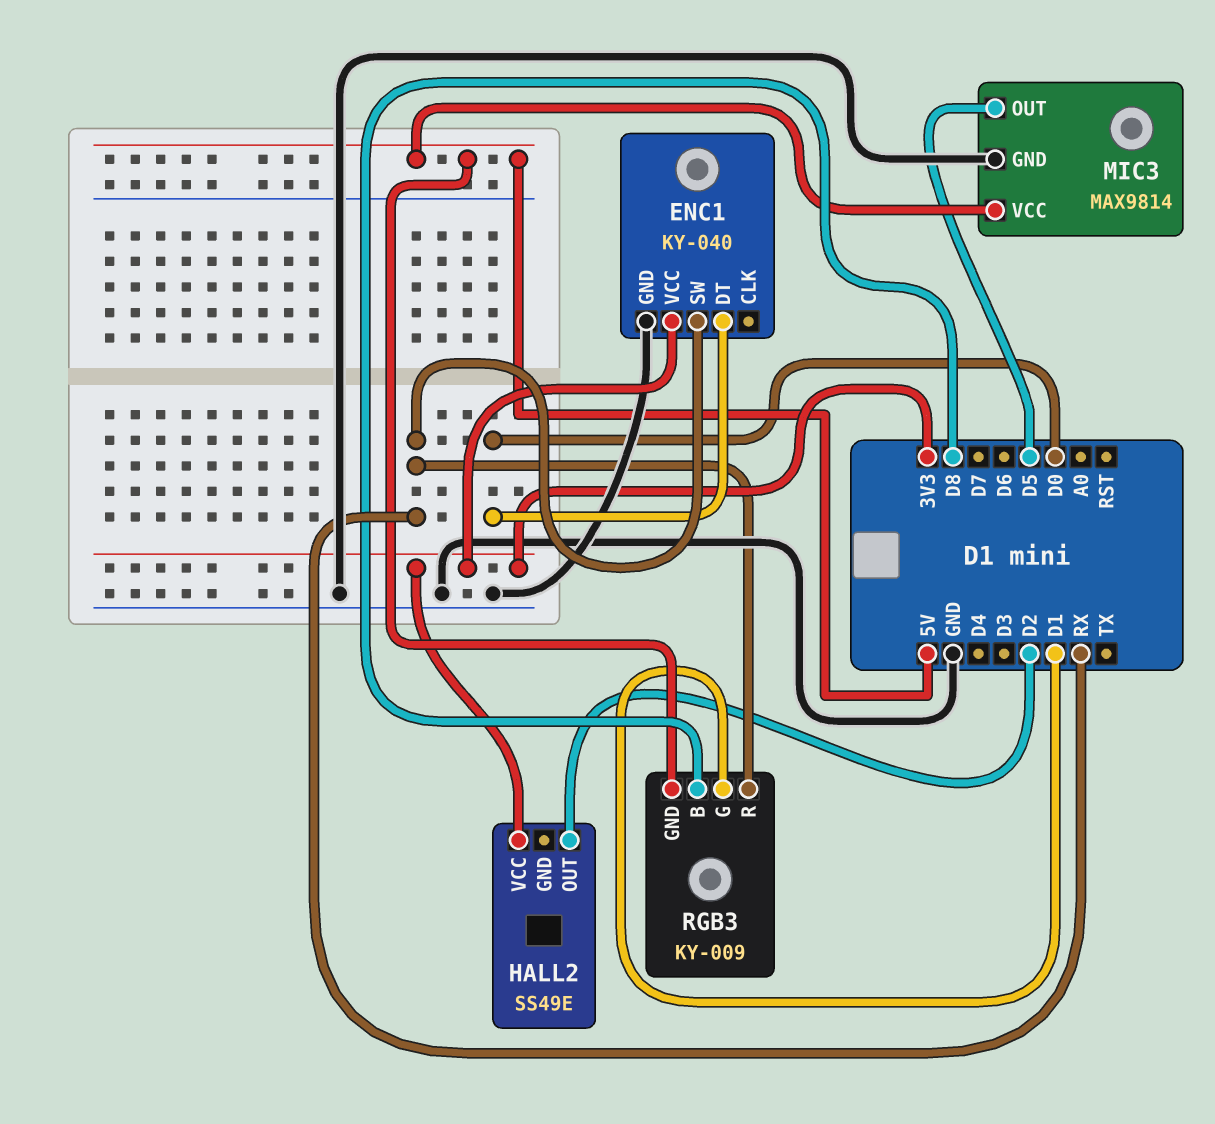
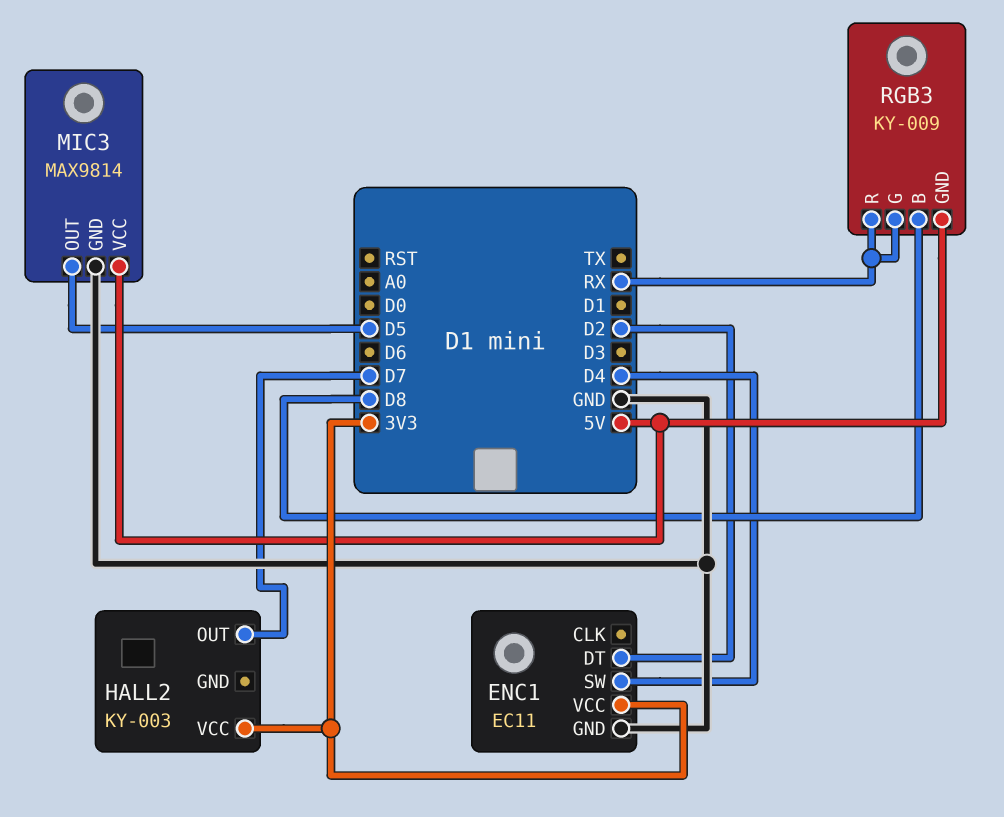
ENC1: KY-040 -> EC11
ENC1 pin DT: D0 -> D2
ENC1 pin SW: RX -> D4
HALL2: SS49E -> KY-003
HALL2 pin OUT: D2 -> D7
RGB3 pin G: D1 -> RX

